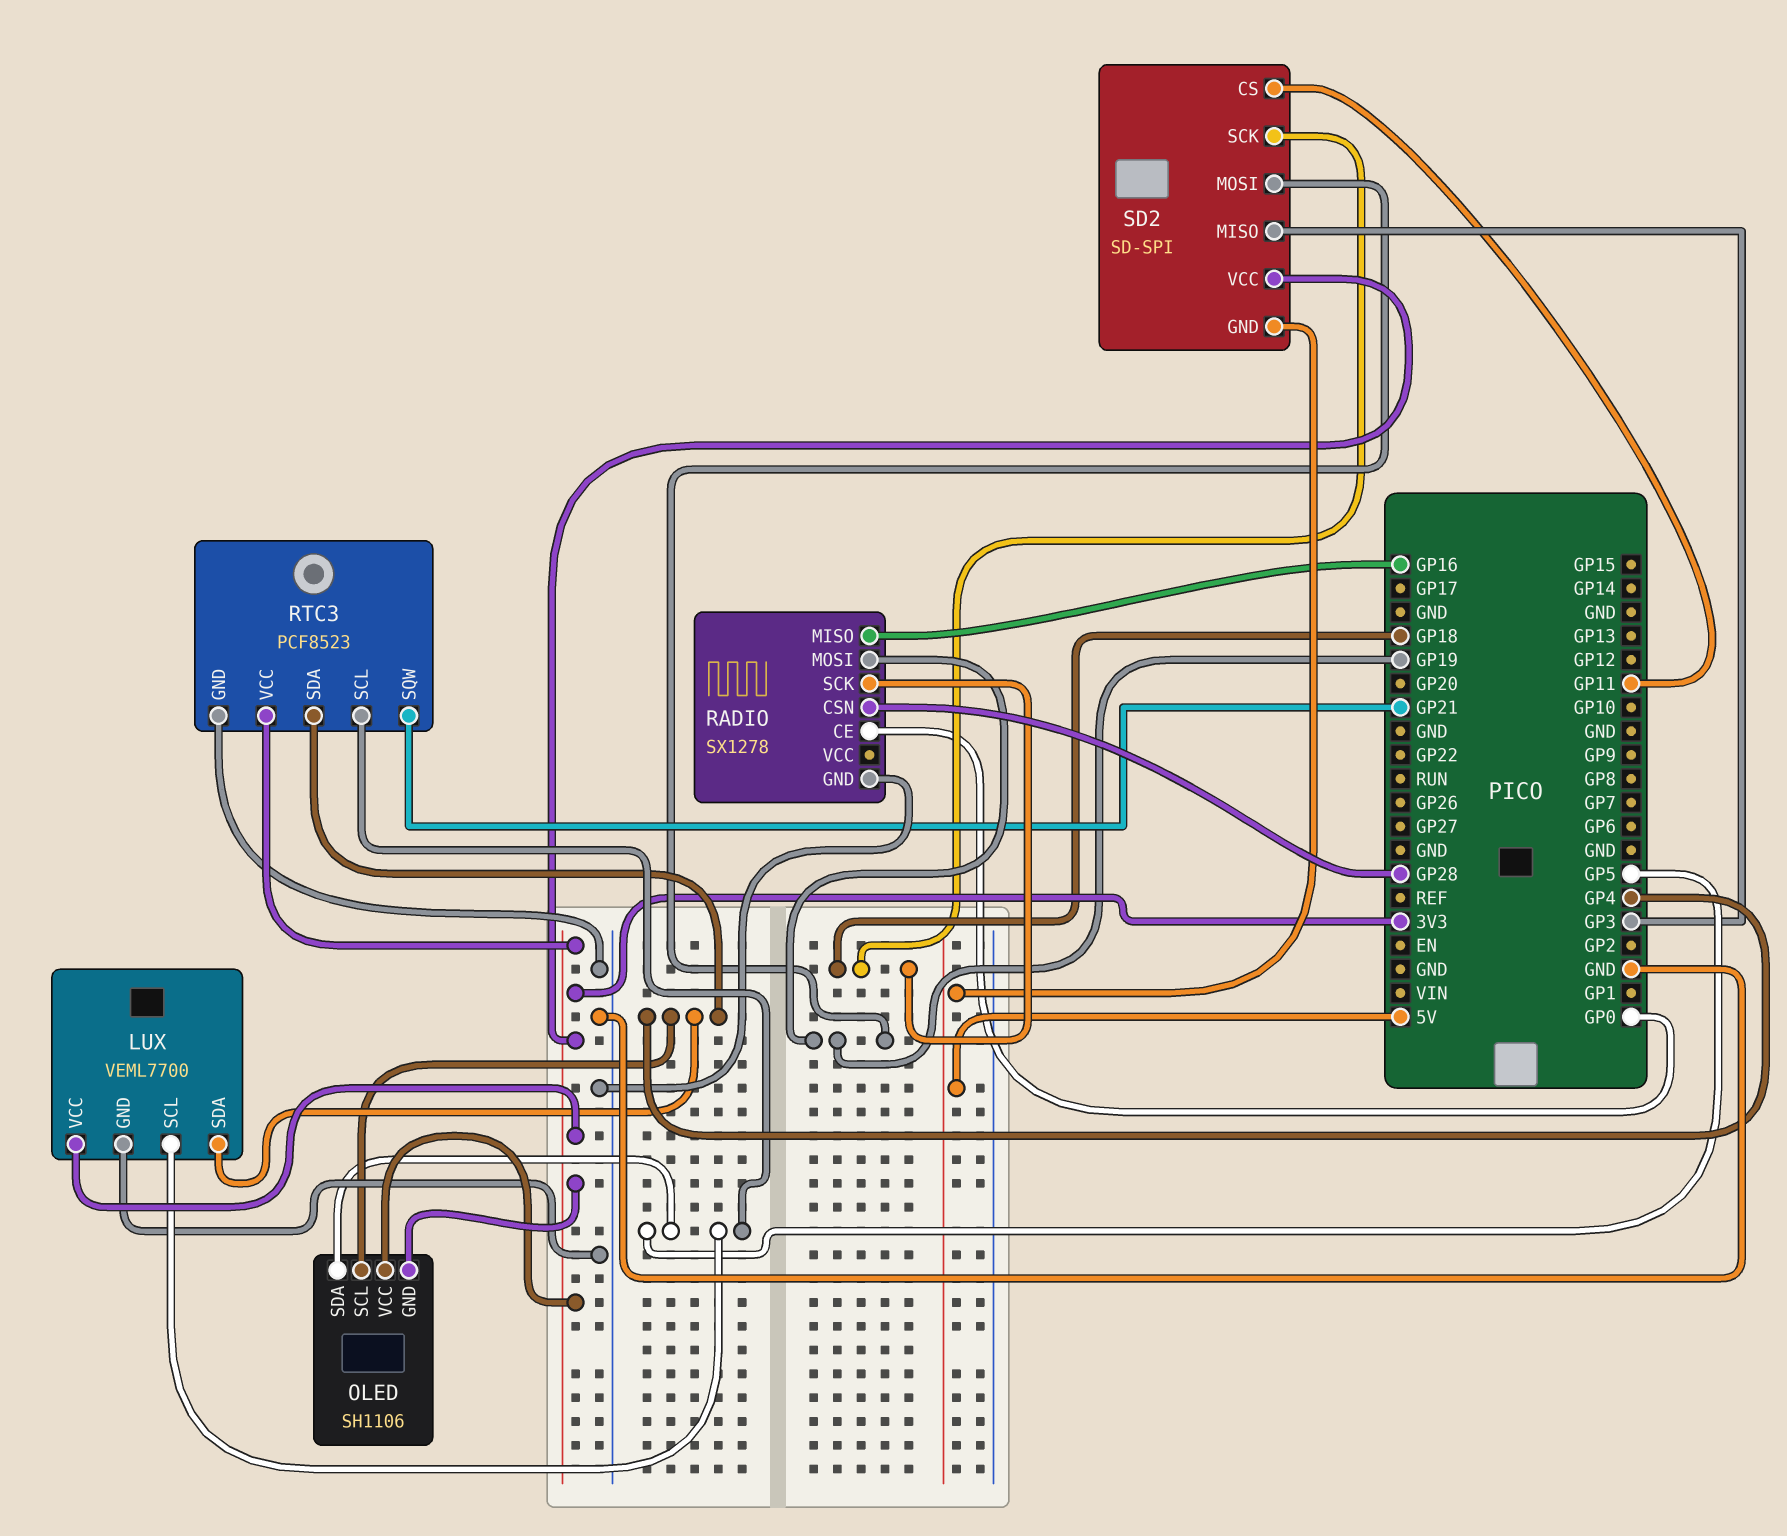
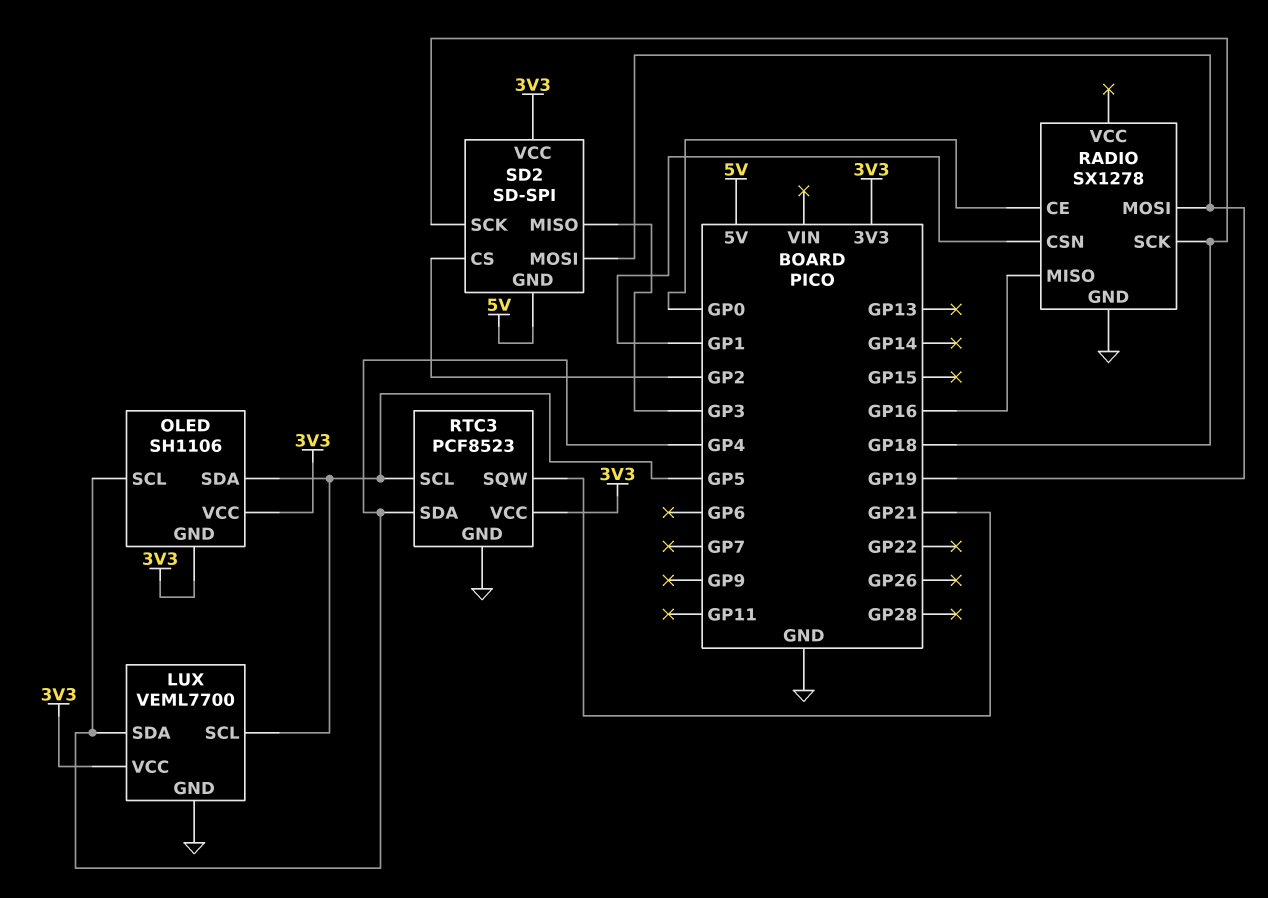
RADIO pin CSN: GP28 -> GP1
SD2 pin CS: GP11 -> GP2

